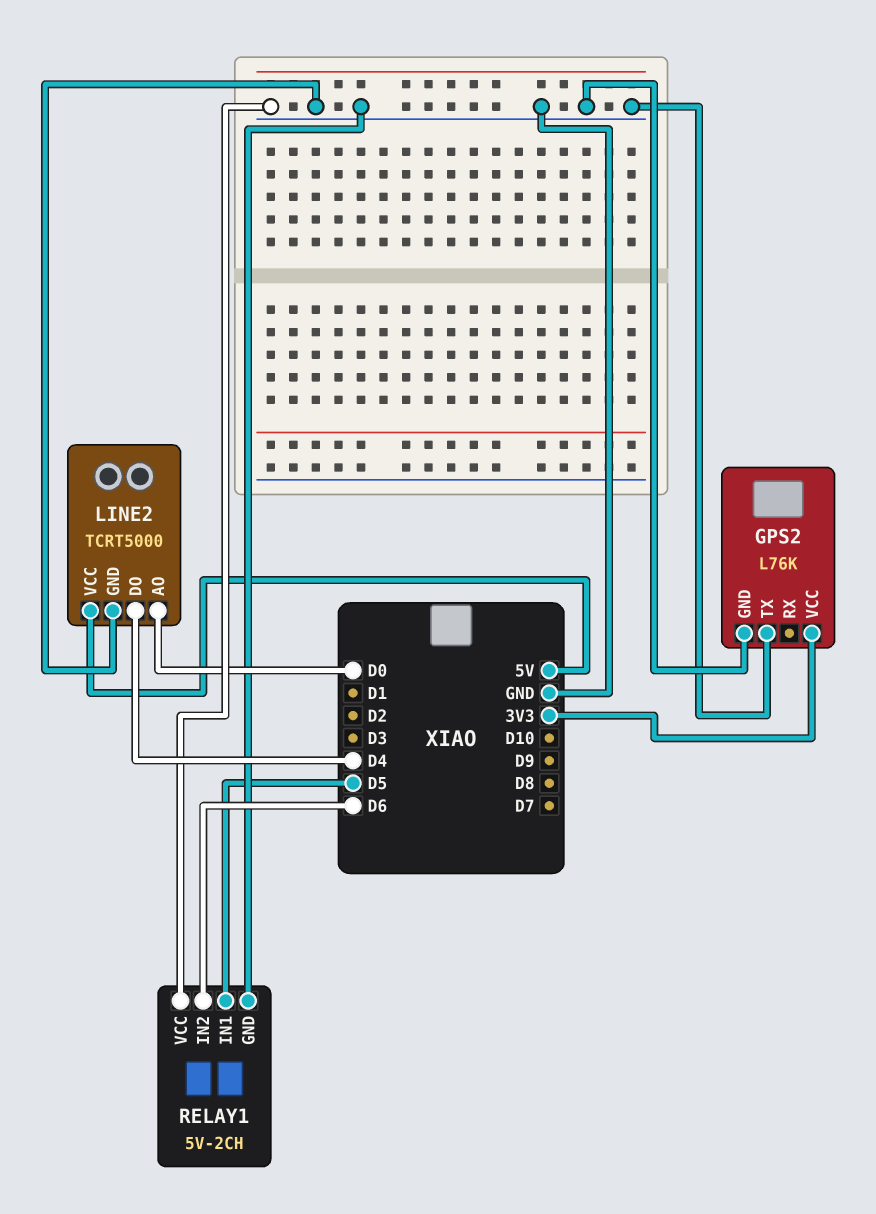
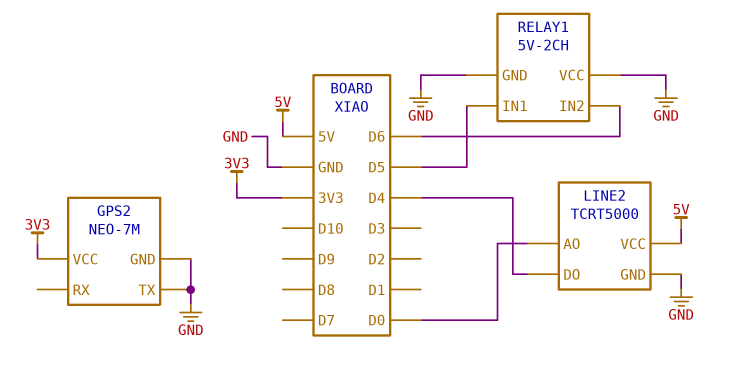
GPS2: L76K -> NEO-7M

